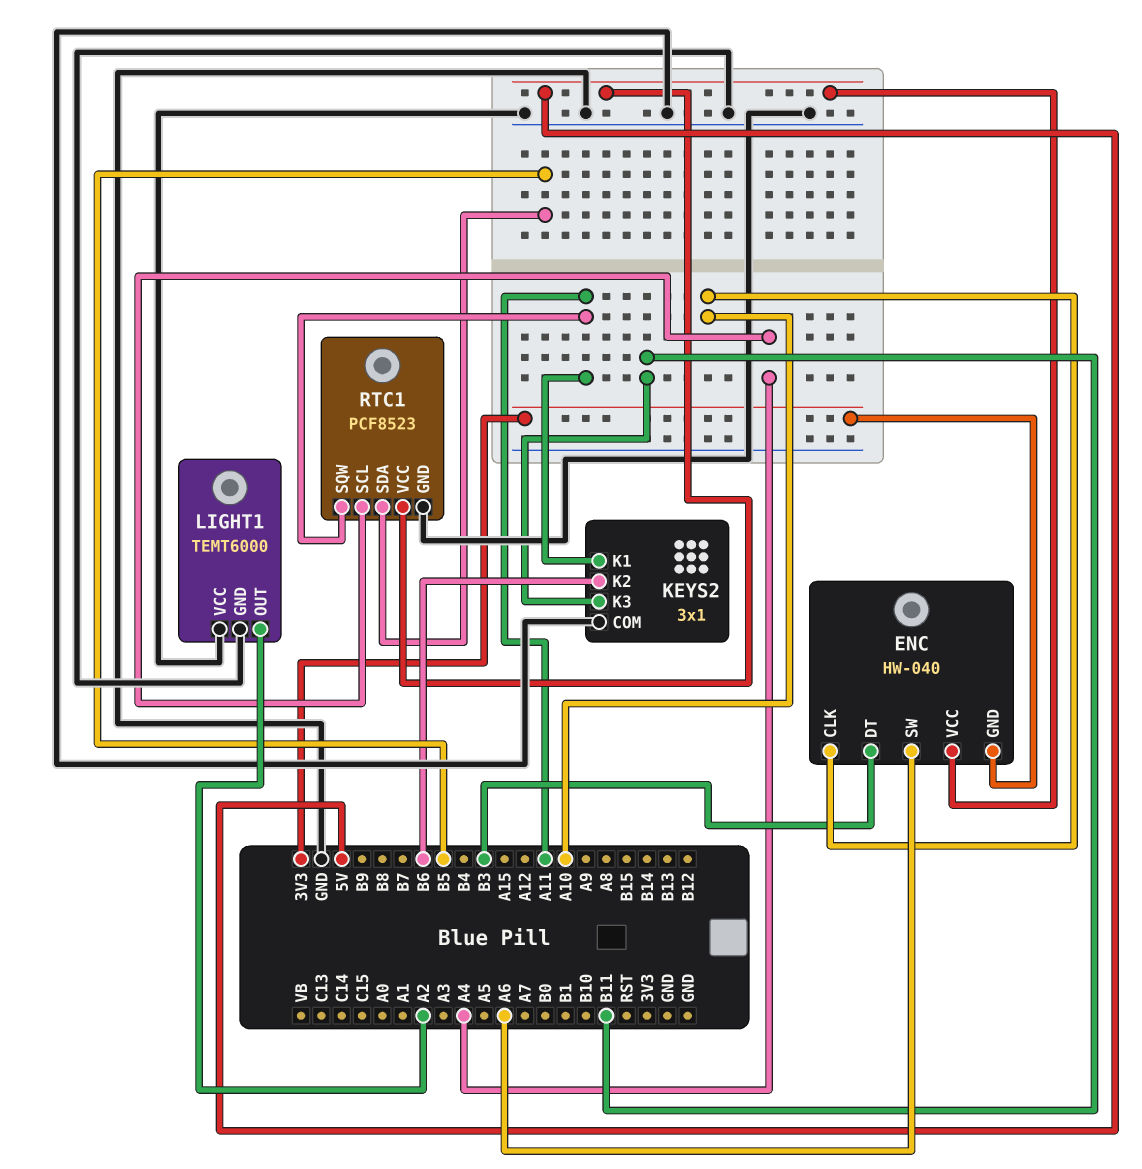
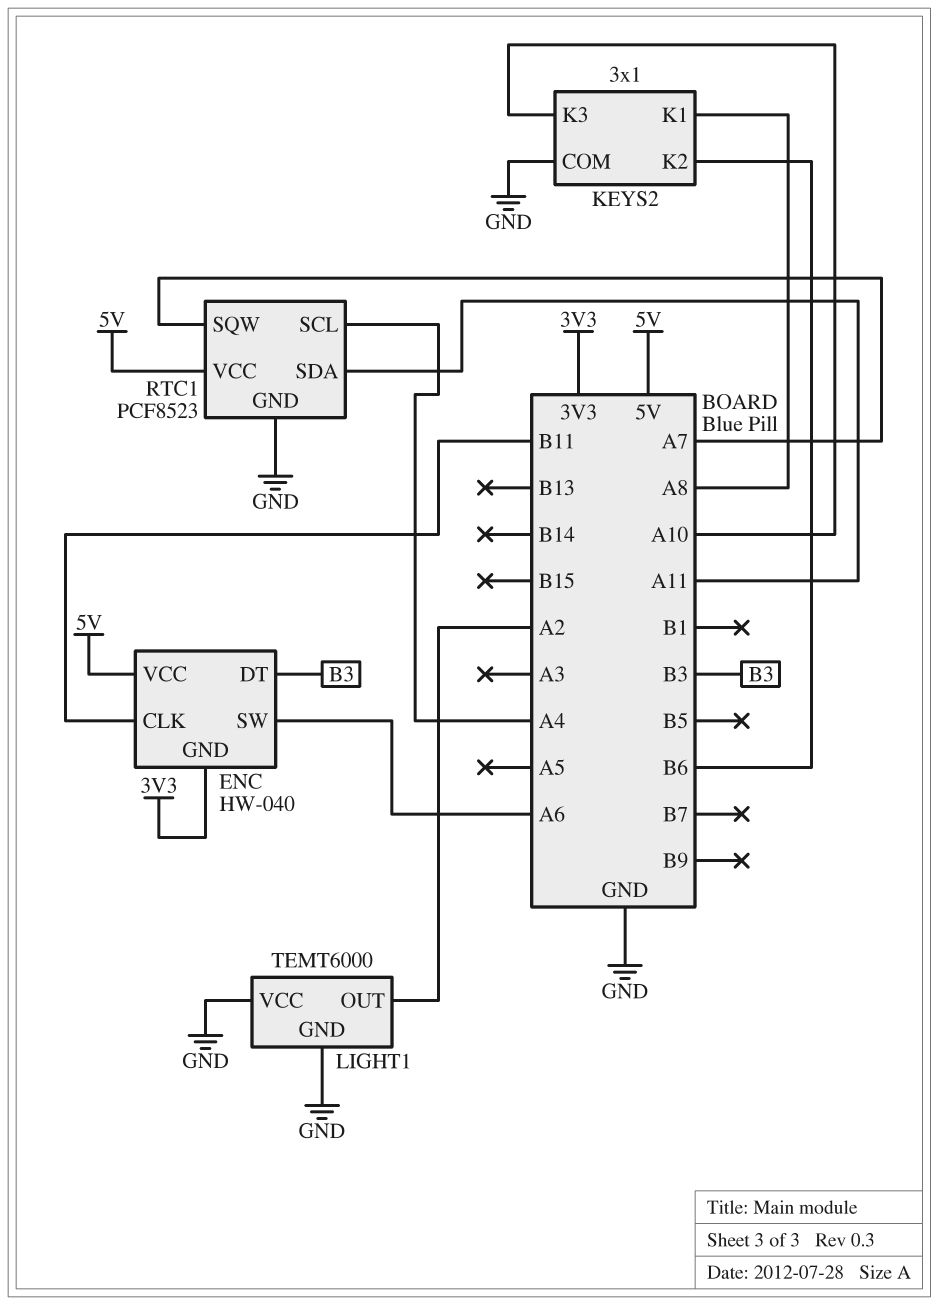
ENC pin CLK: A10 -> B11
KEYS2 pin K1: A11 -> A8
KEYS2 pin K3: B11 -> A10
RTC1 pin SDA: B5 -> A11
RTC1 pin SQW: A11 -> A7

